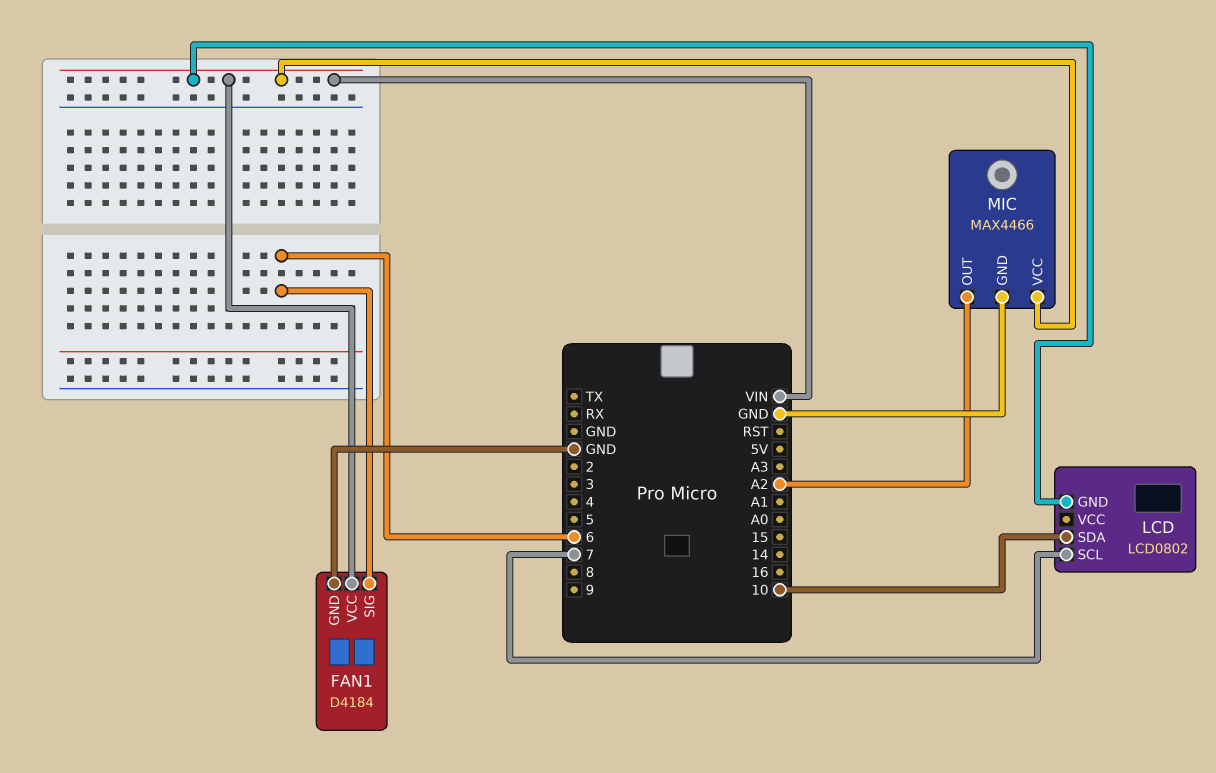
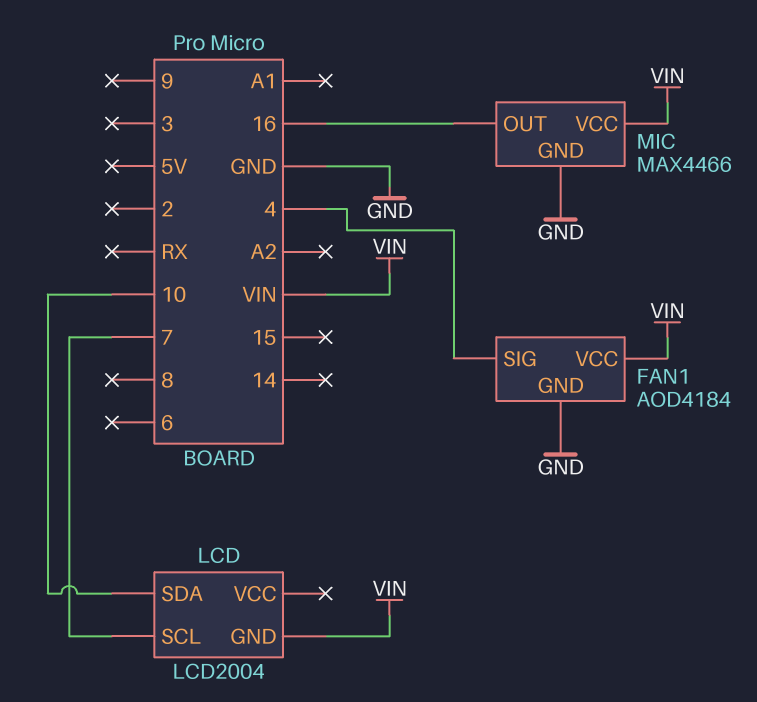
FAN1: D4184 -> AOD4184
FAN1 pin SIG: 6 -> 4
LCD: LCD0802 -> LCD2004
MIC pin OUT: A2 -> 16

